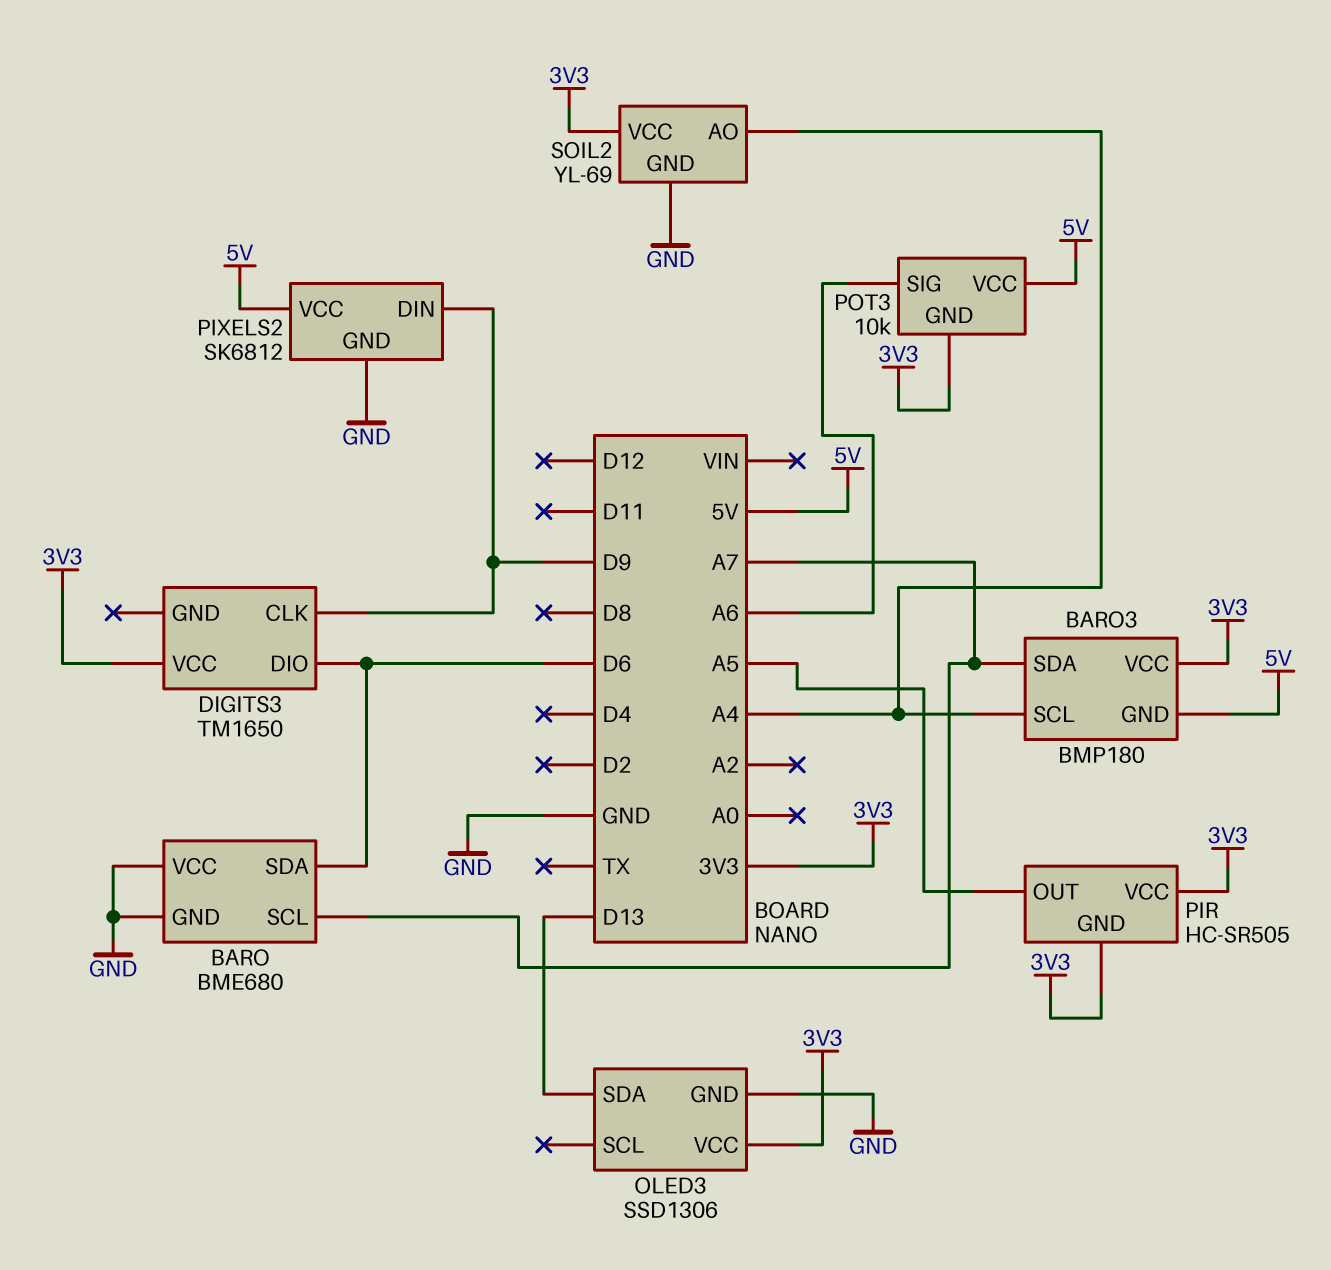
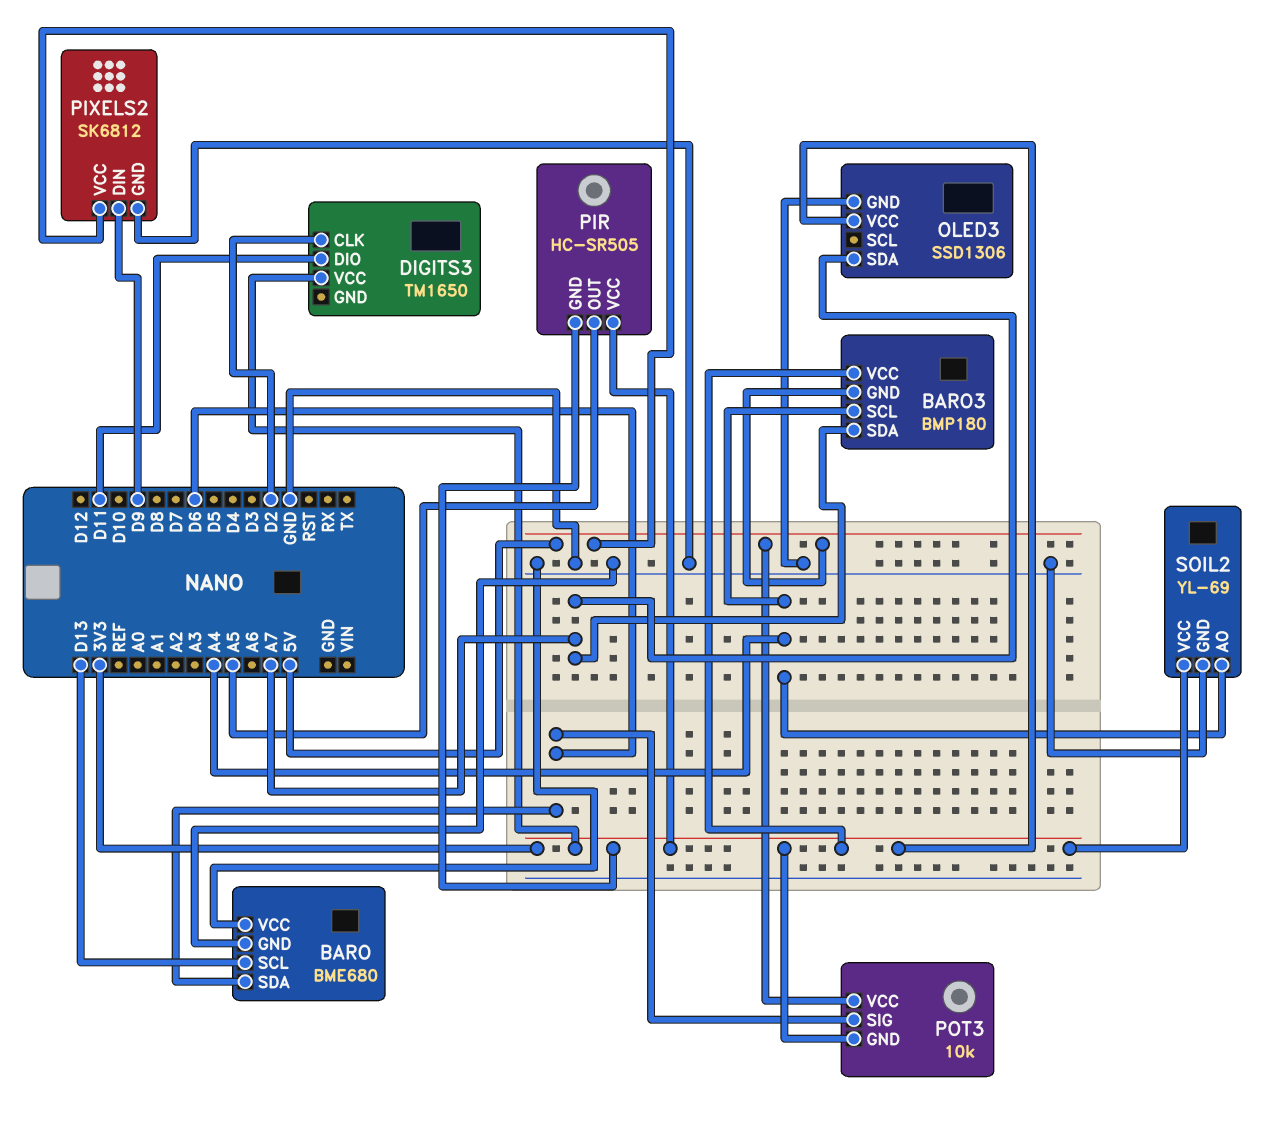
BARO pin SCL: A7 -> D13
DIGITS3 pin CLK: D9 -> D2
DIGITS3 pin DIO: D6 -> D11
OLED3 pin SDA: D13 -> A7
POT3 pin SIG: A6 -> D6

